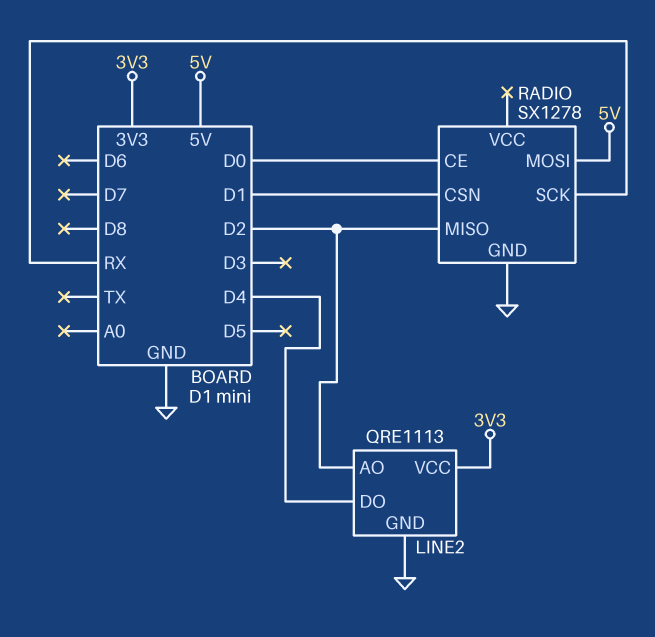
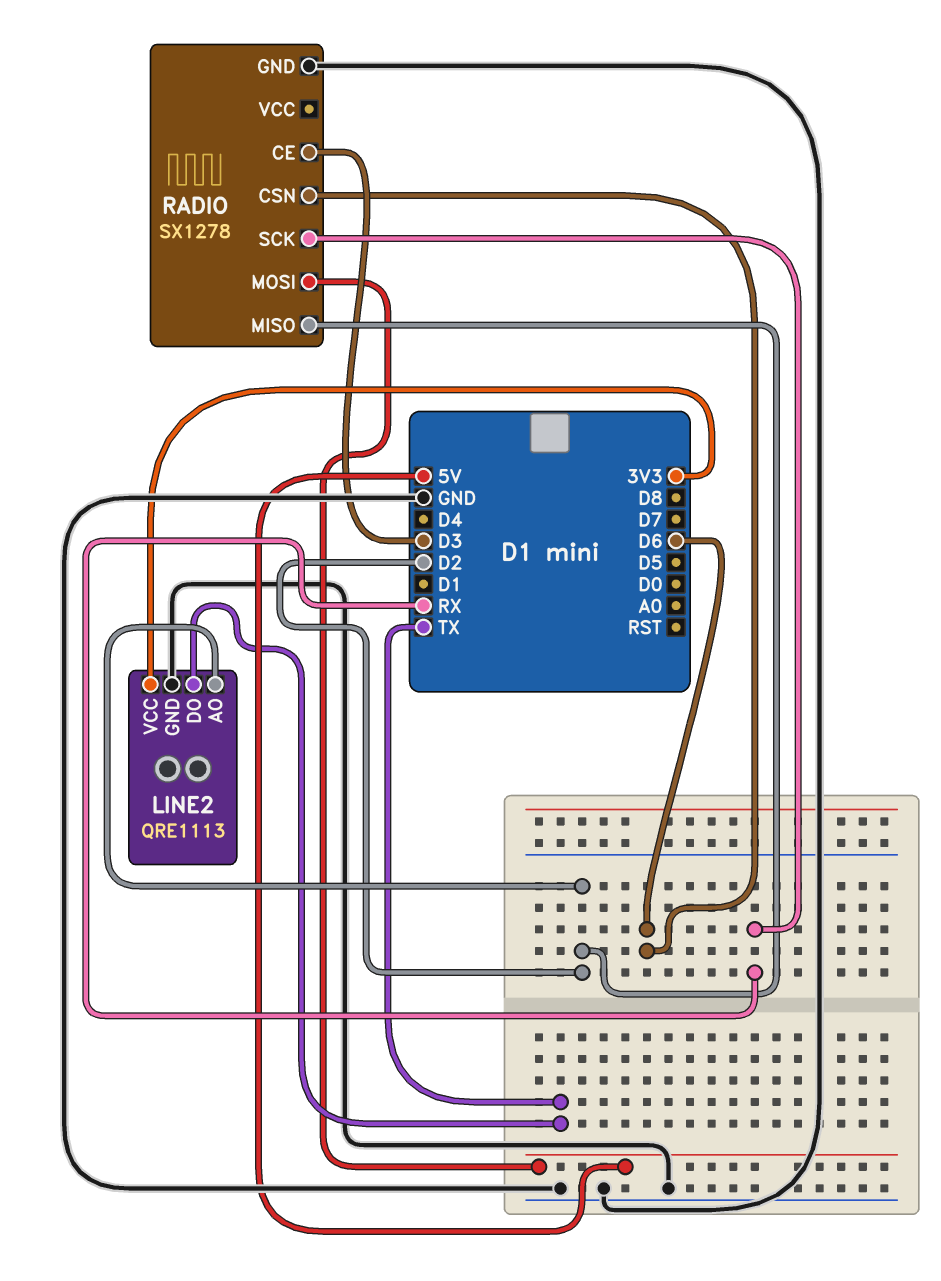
LINE2 pin DO: D4 -> TX
RADIO pin CE: D0 -> D3
RADIO pin CSN: D1 -> D6

